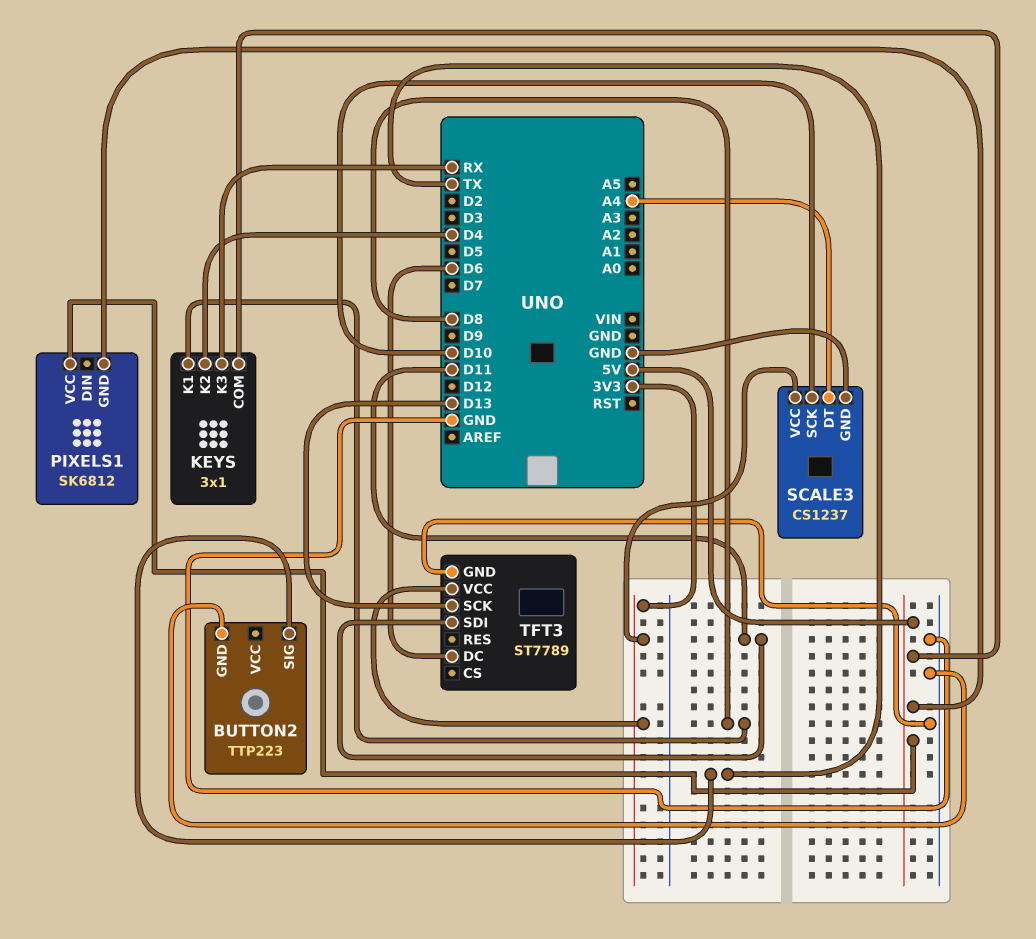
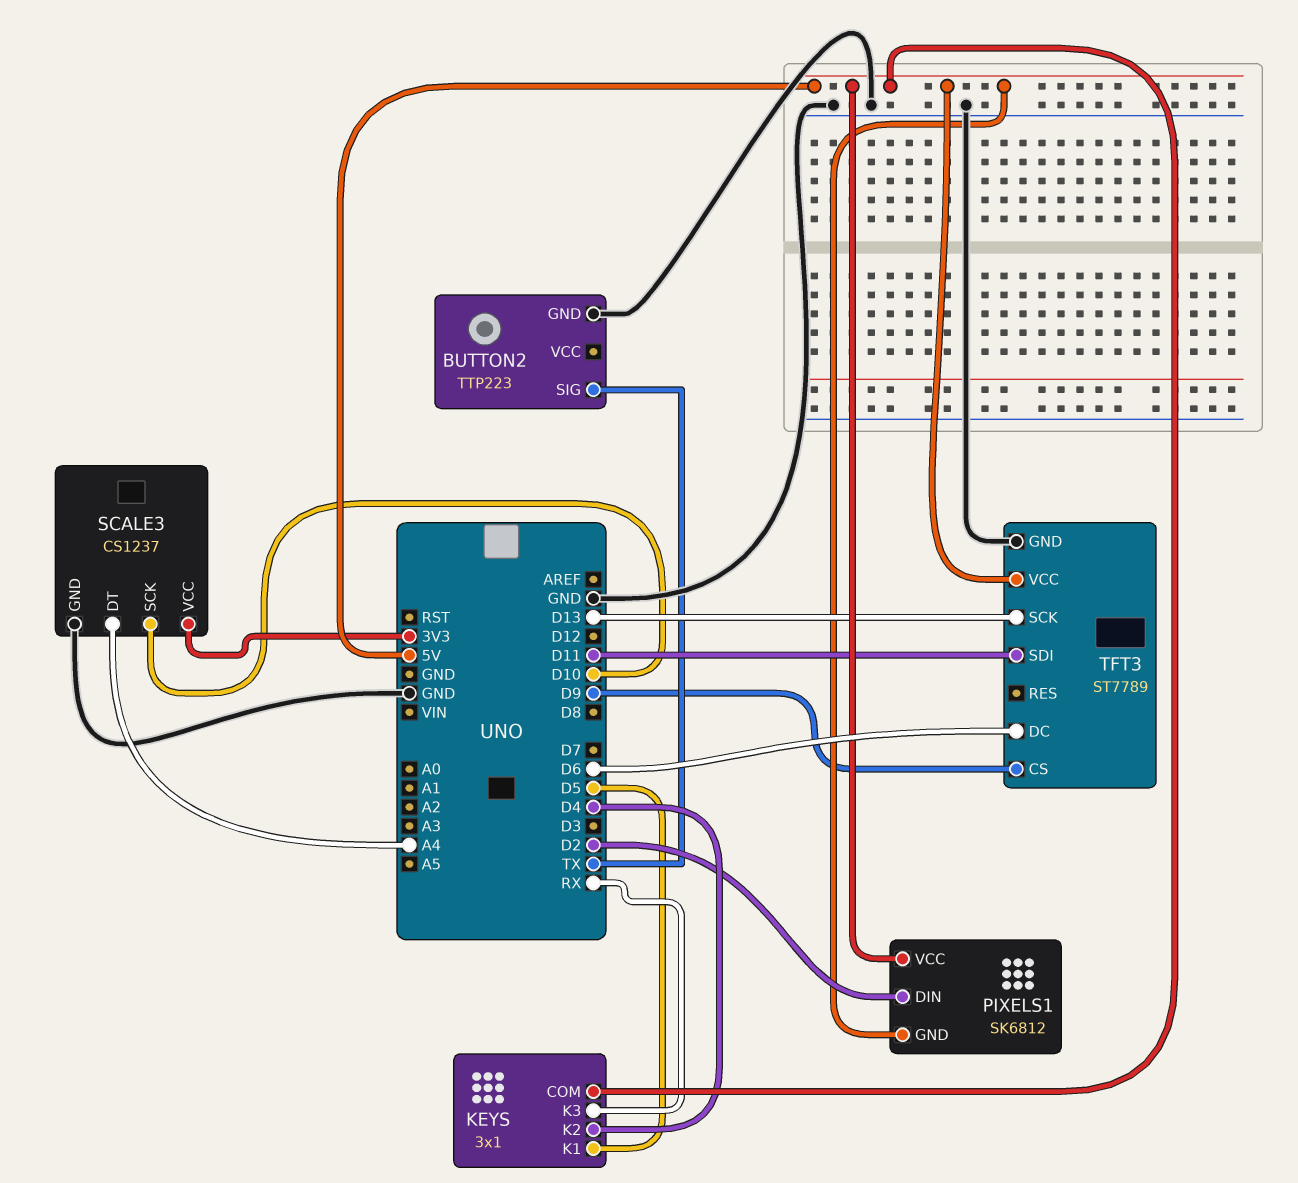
KEYS pin K1: D8 -> D5
PIXELS1 pin DIN: none -> D2
TFT3 pin CS: none -> D9
TFT3 pin VCC: 3V3 -> 5V

